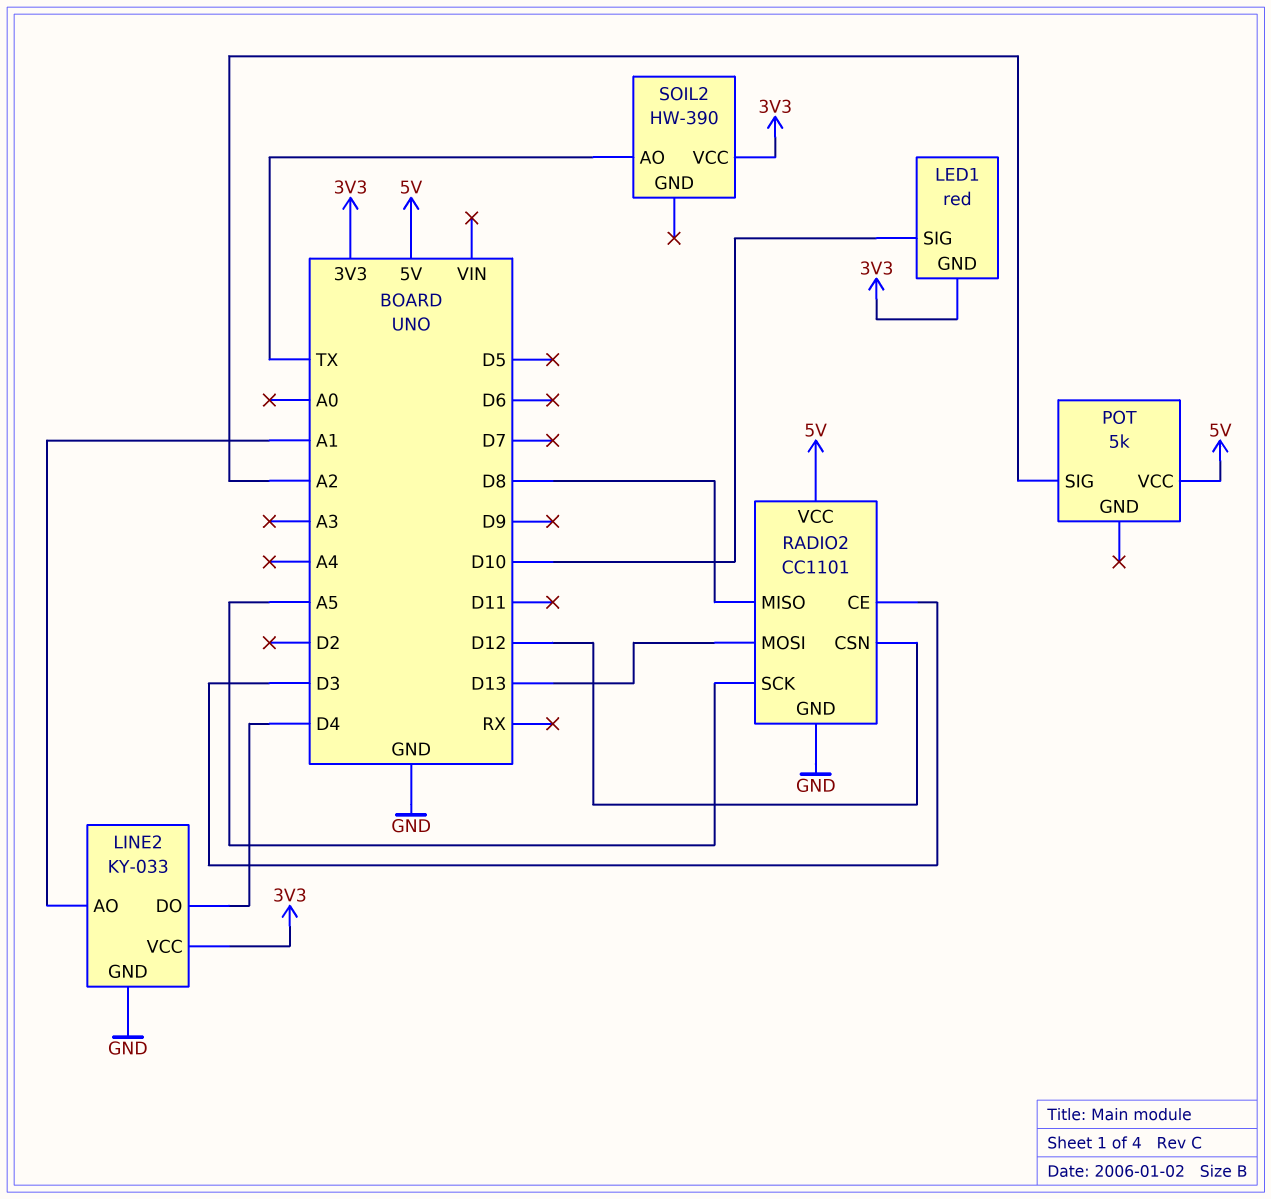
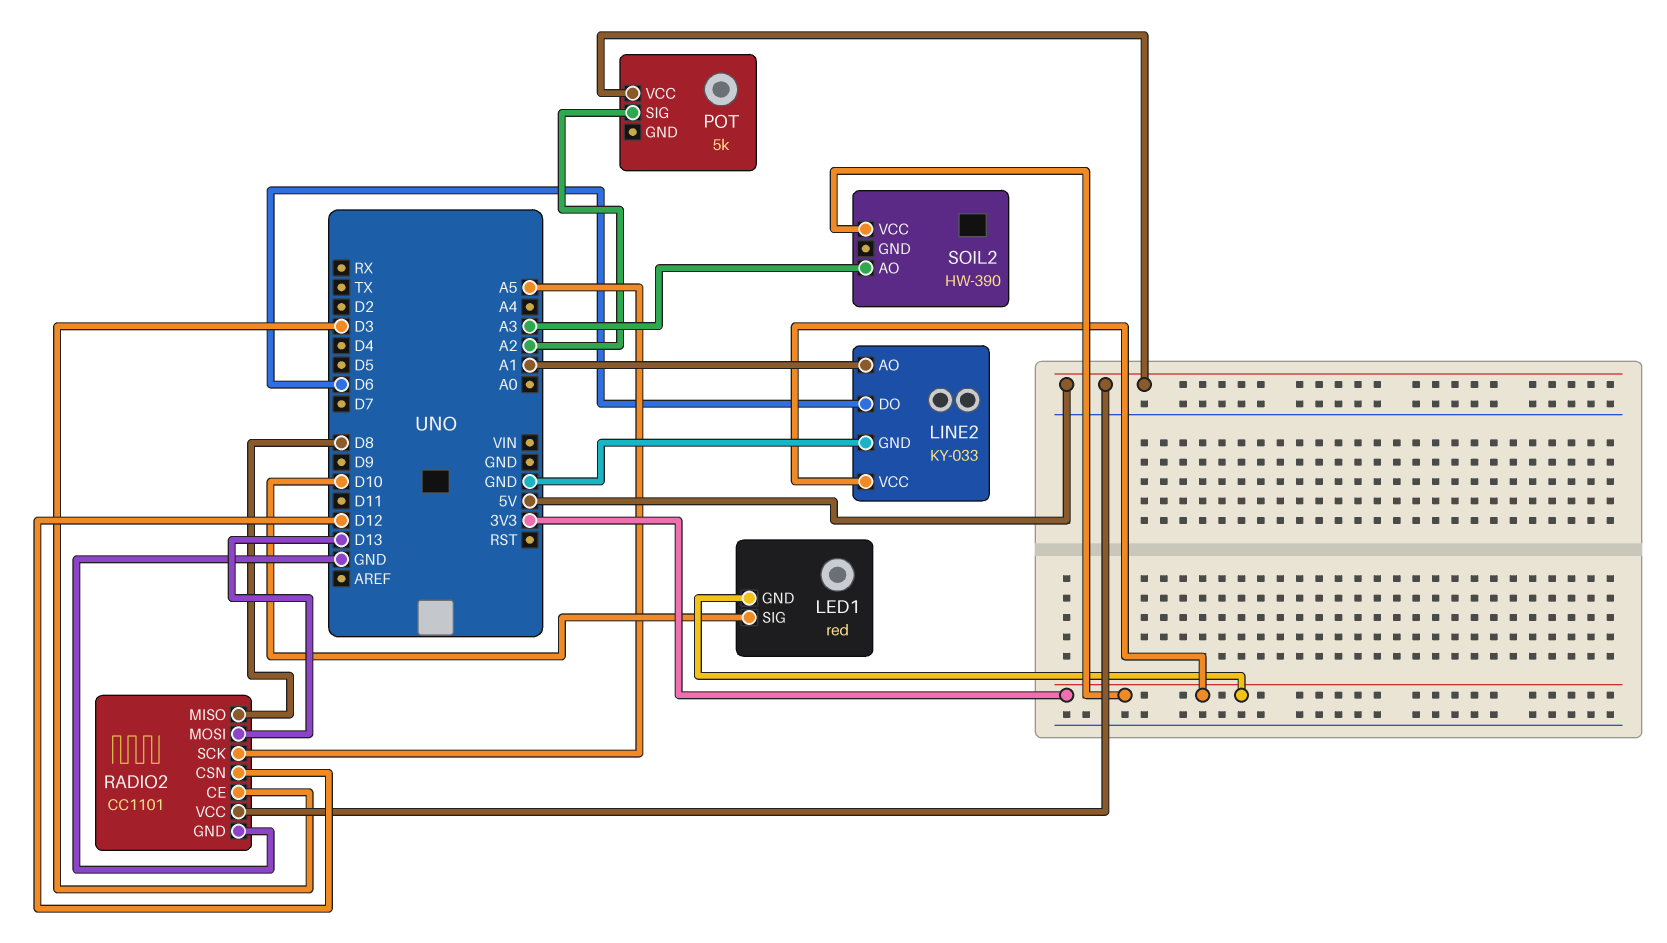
LINE2 pin DO: D4 -> D6
SOIL2 pin AO: TX -> A3

